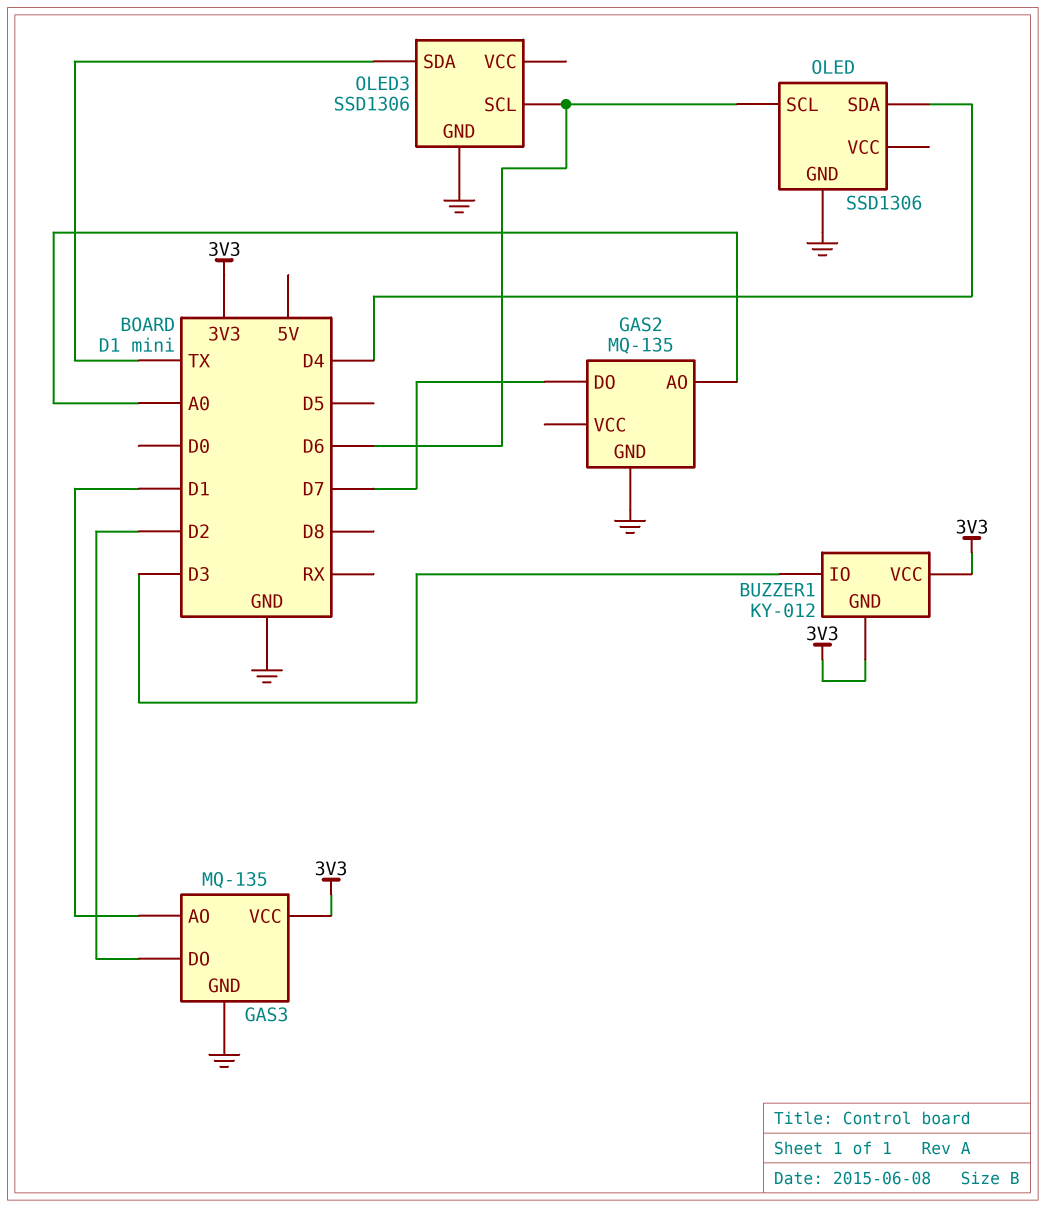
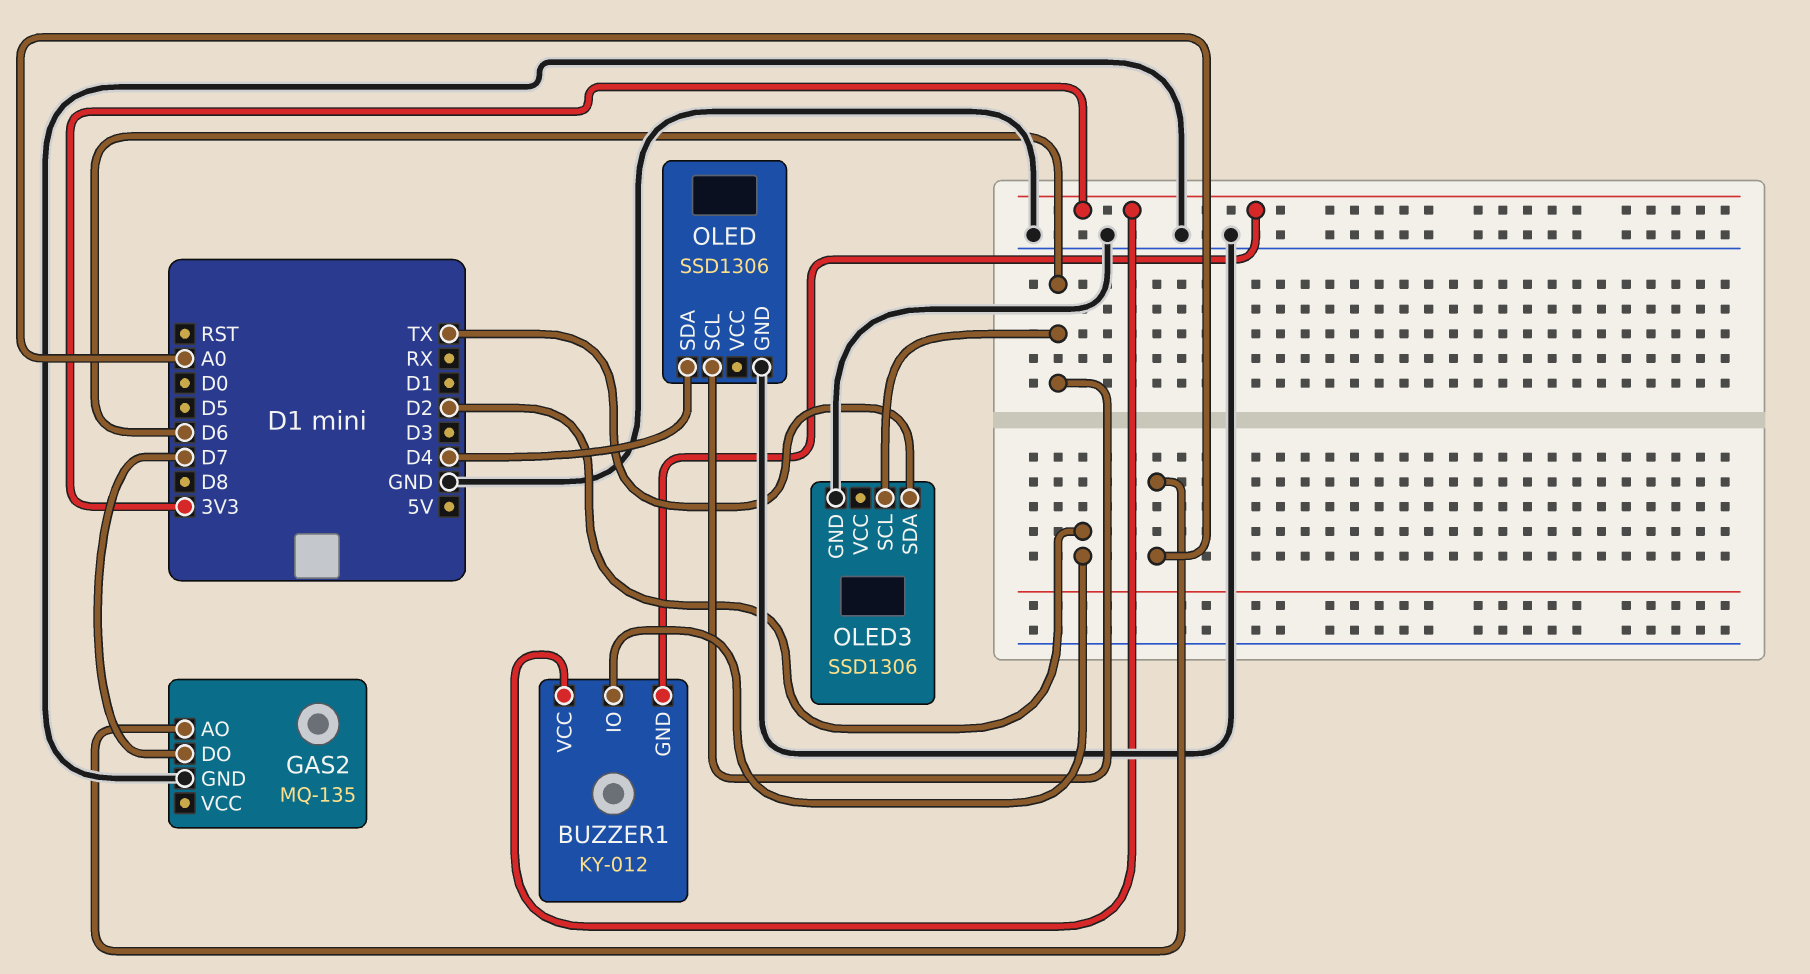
BUZZER1 pin IO: D3 -> D2
GAS3: MQ-135 -> none
GAS3 pin AO: D1 -> none
GAS3 pin DO: D2 -> none
GAS3 pin GND: GND -> none
GAS3 pin VCC: 3V3 -> none

